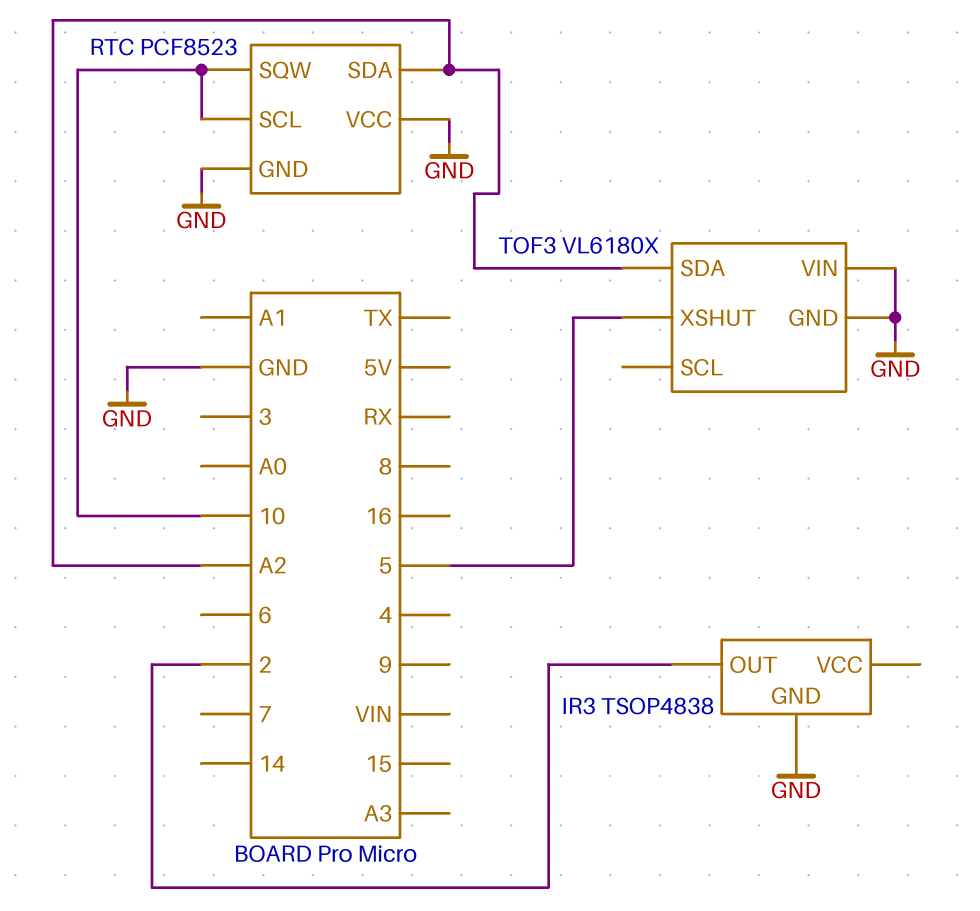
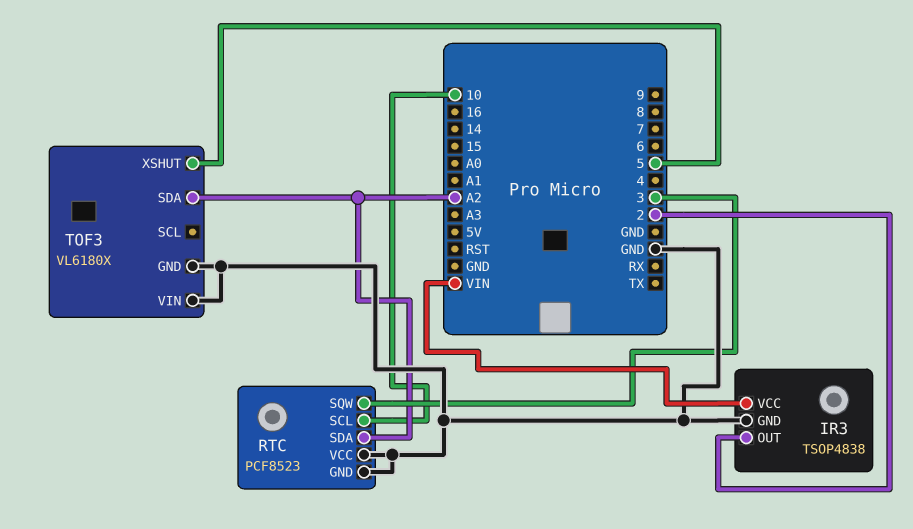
IR3 pin VCC: none -> VIN
RTC pin SQW: 10 -> 3

